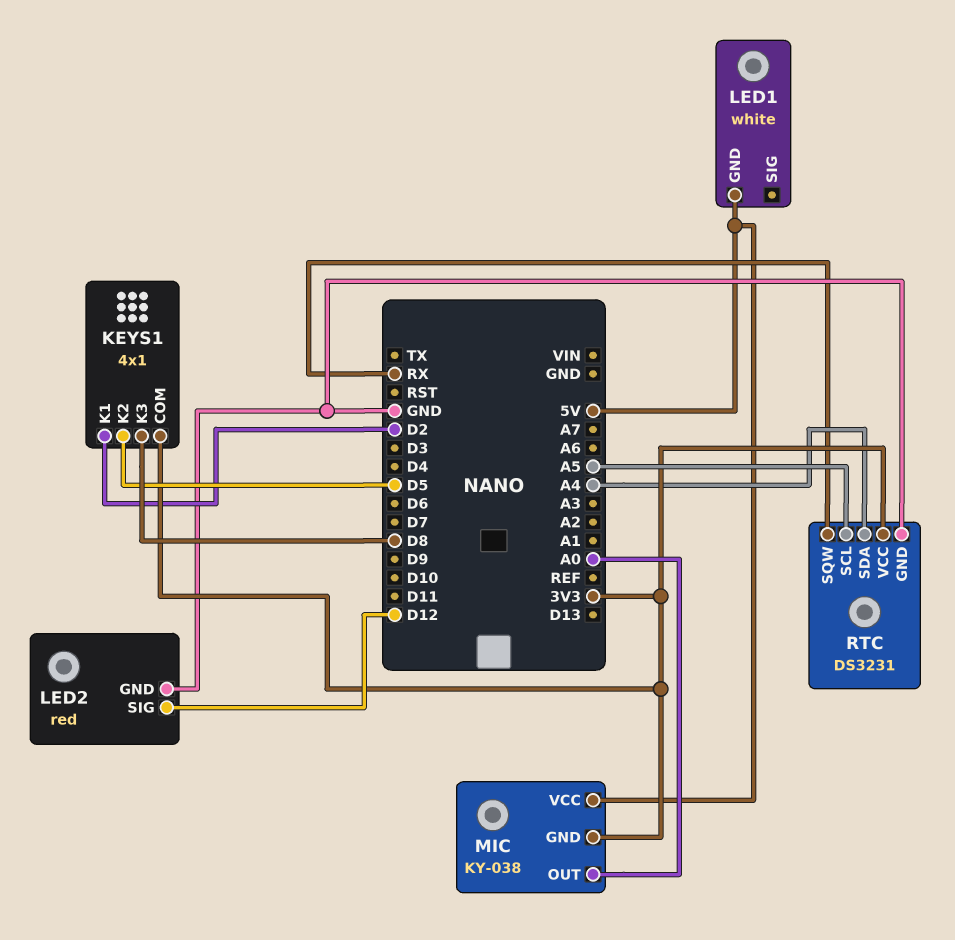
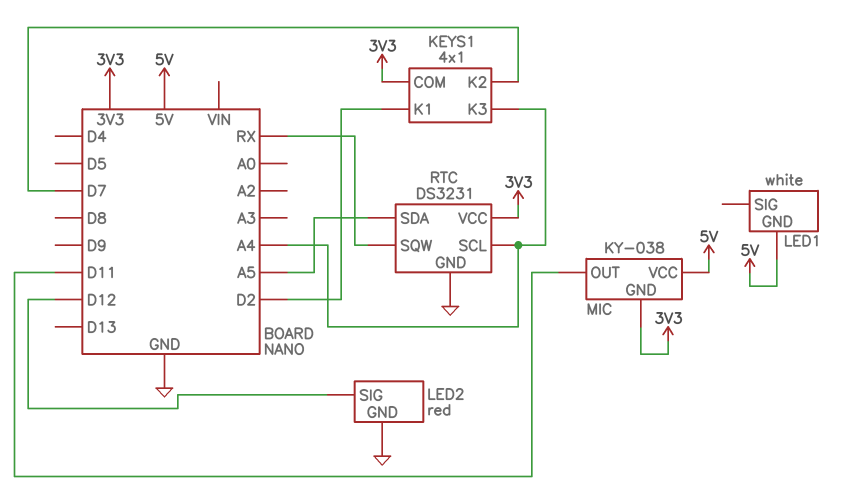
KEYS1 pin K2: D5 -> D7
KEYS1 pin K3: D8 -> A4
MIC pin OUT: A0 -> D11
RTC pin SCL: A5 -> A4
RTC pin SDA: A4 -> A5

